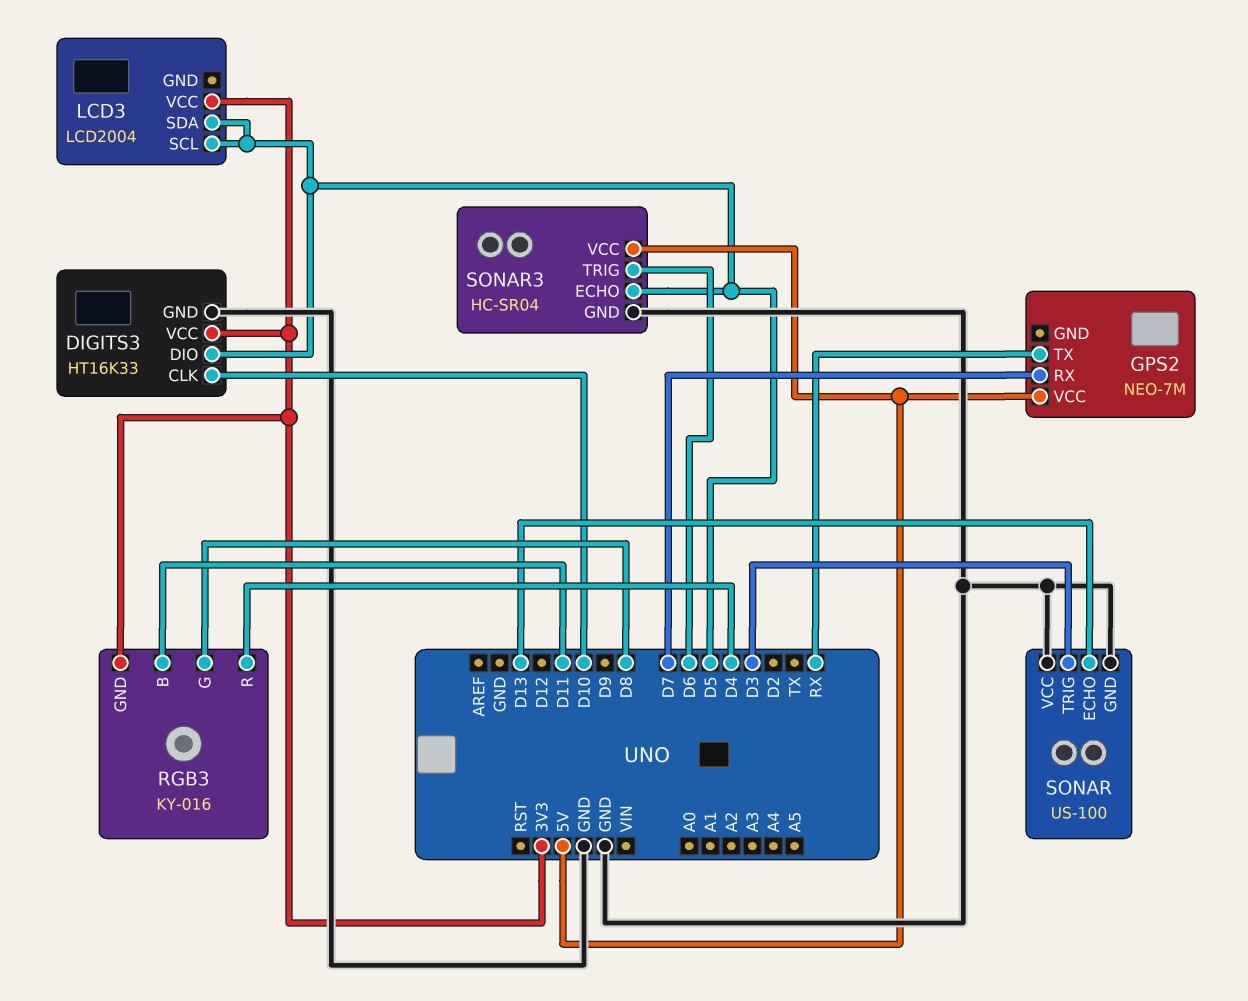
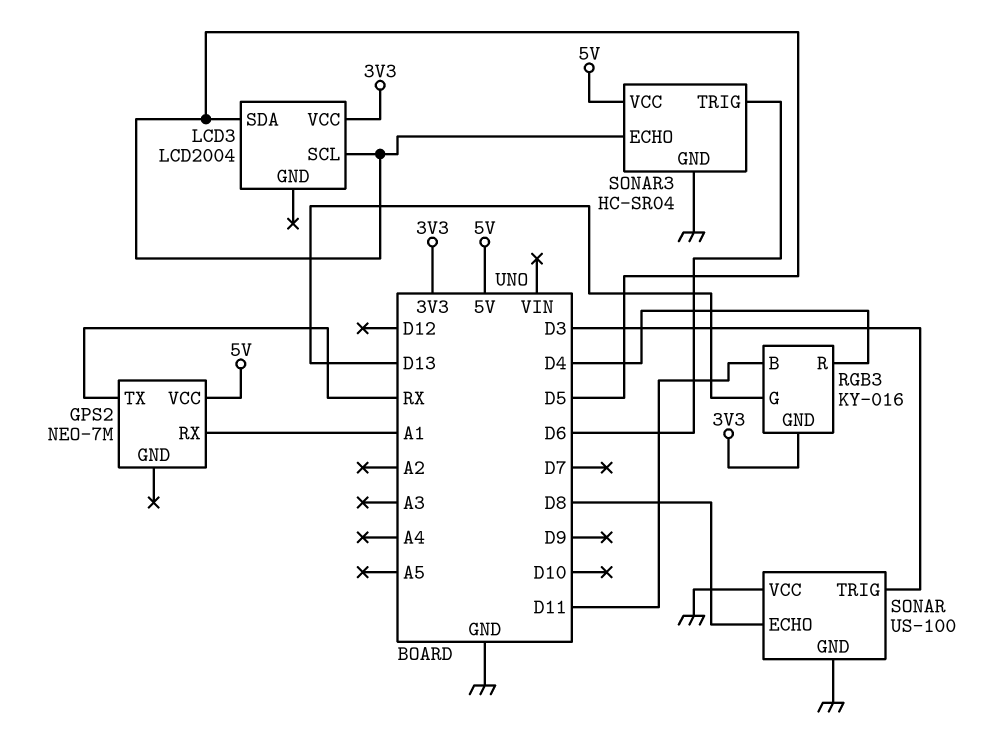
DIGITS3: HT16K33 -> none
DIGITS3 pin CLK: D10 -> none
DIGITS3 pin DIO: D5 -> none
DIGITS3 pin GND: GND -> none
DIGITS3 pin VCC: 3V3 -> none
GPS2 pin RX: D7 -> A1
RGB3 pin G: D8 -> D13
SONAR pin ECHO: D13 -> D8

